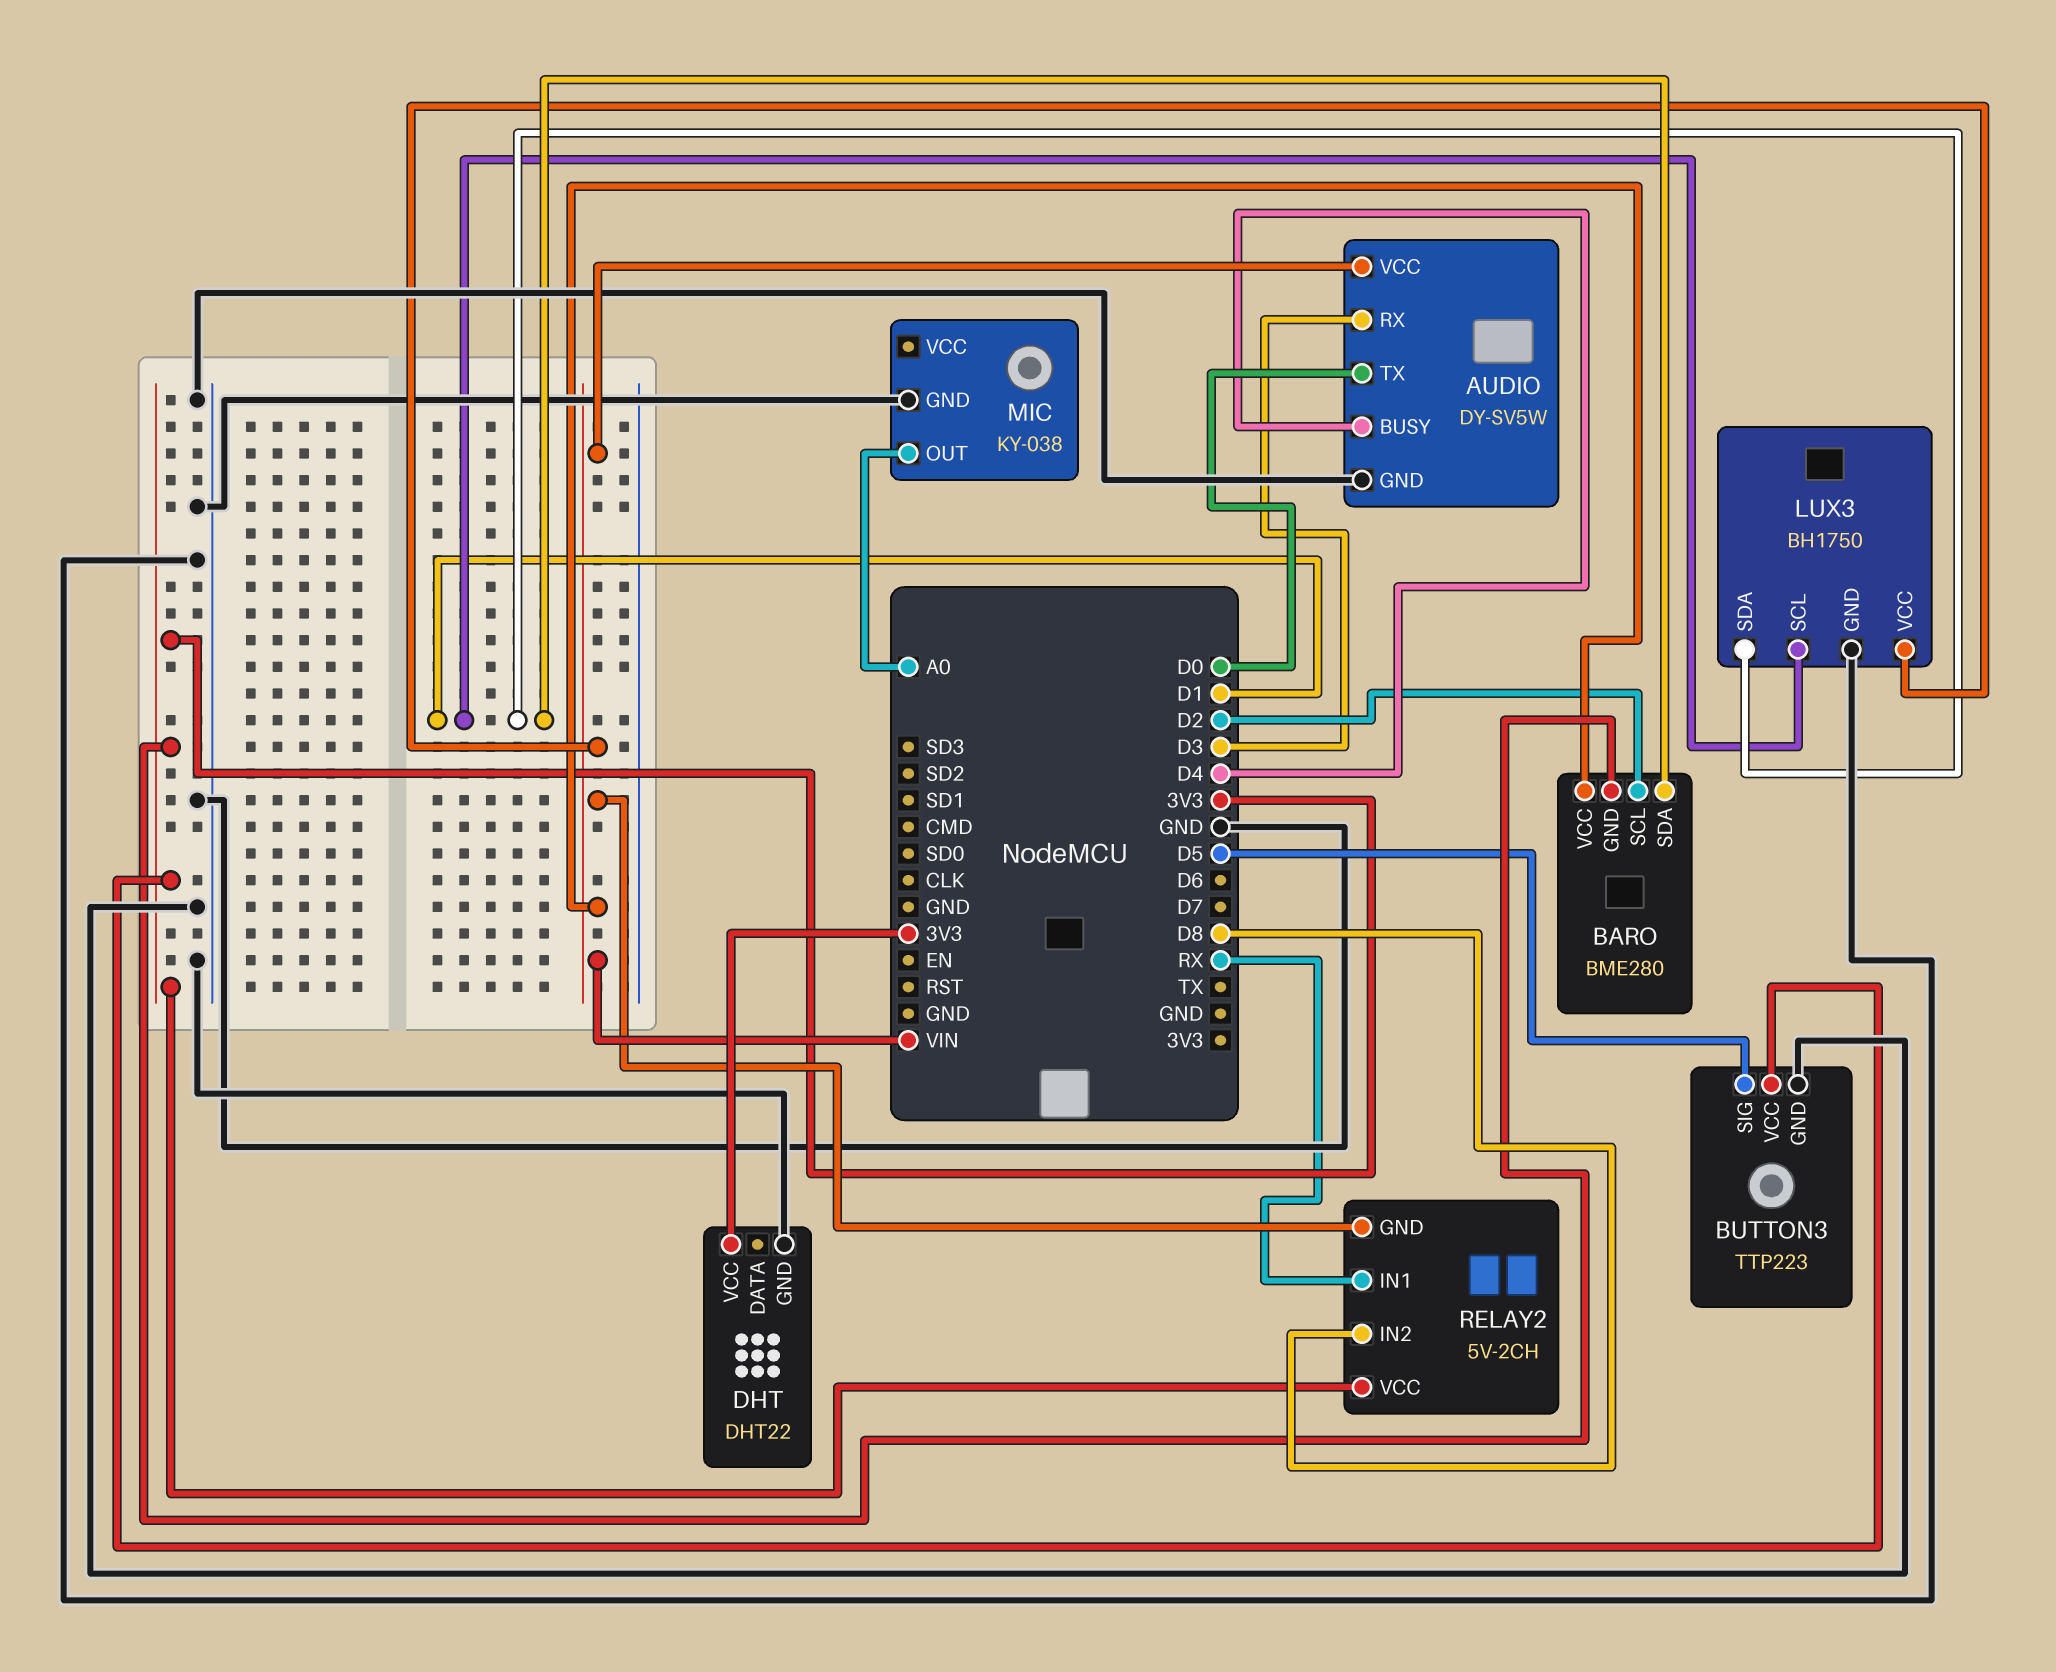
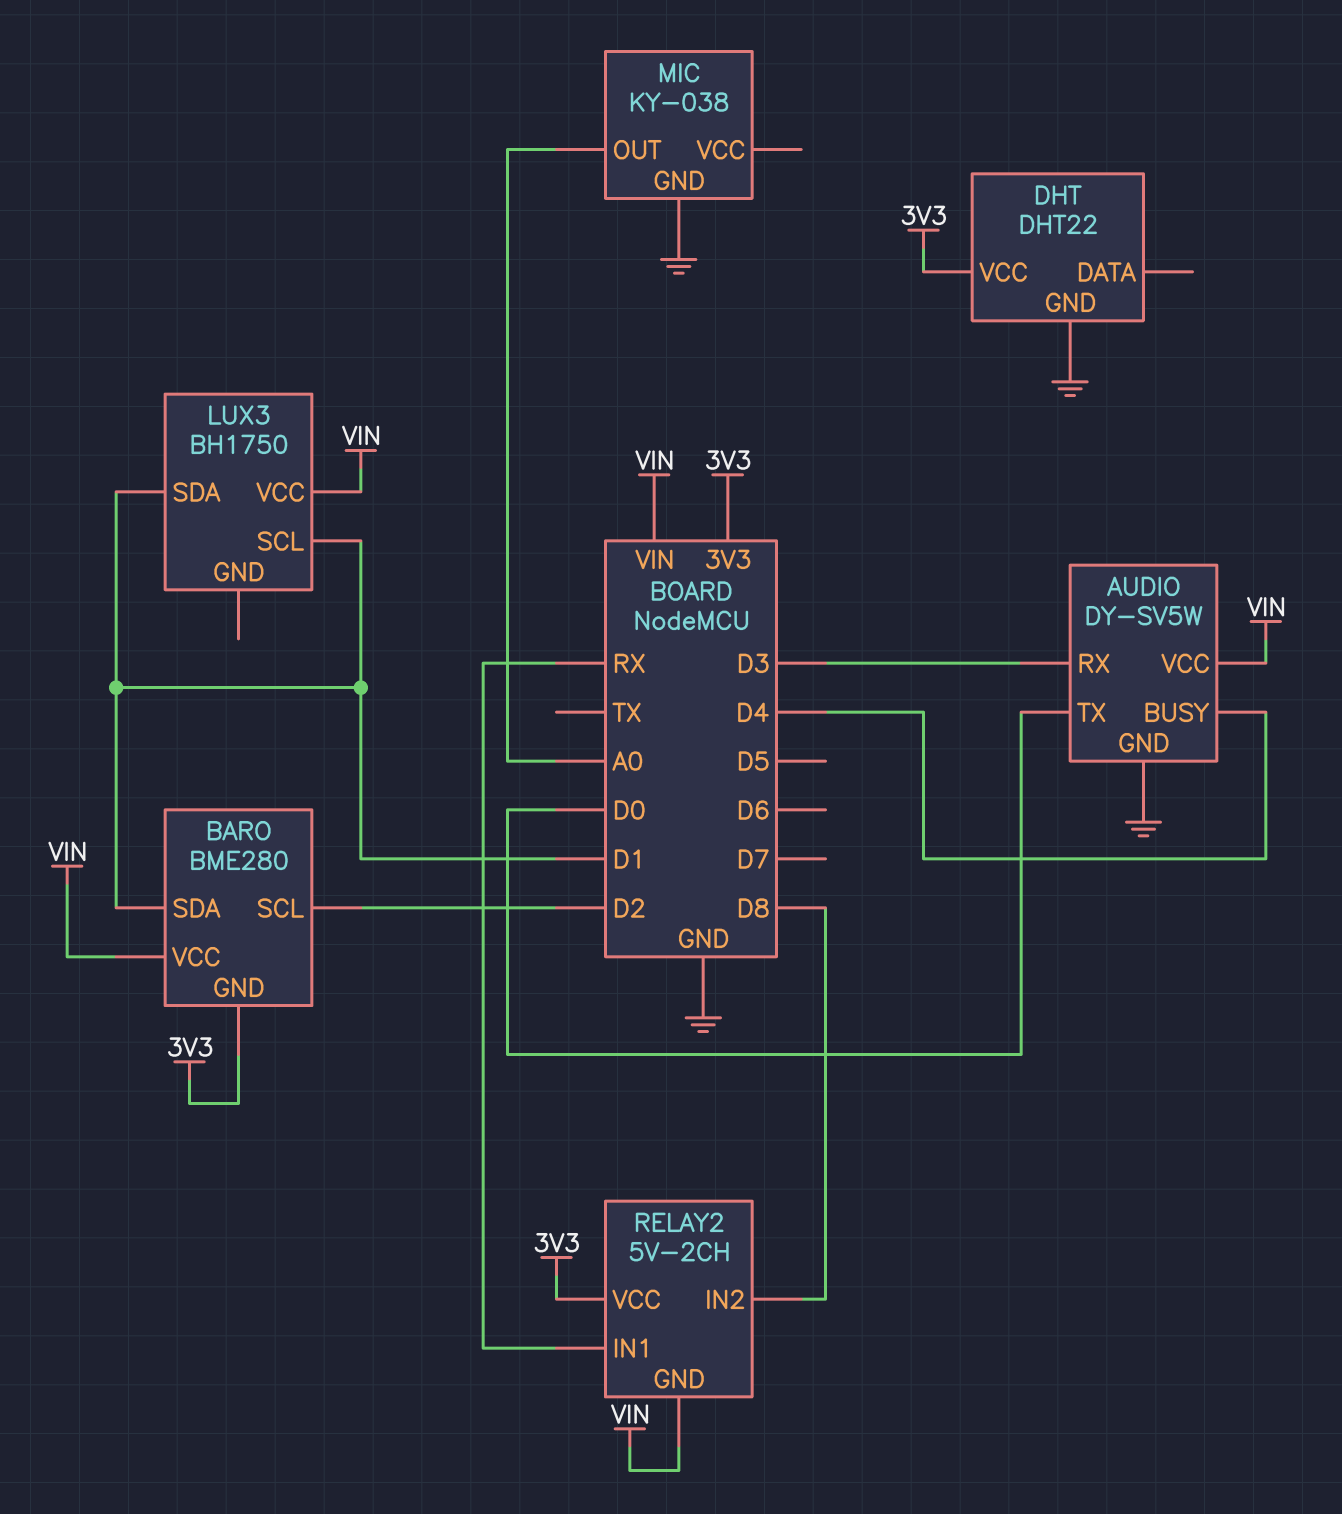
BUTTON3: TTP223 -> none
BUTTON3 pin GND: GND -> none
BUTTON3 pin SIG: D5 -> none
BUTTON3 pin VCC: 3V3 -> none
LUX3 pin GND: GND -> none

